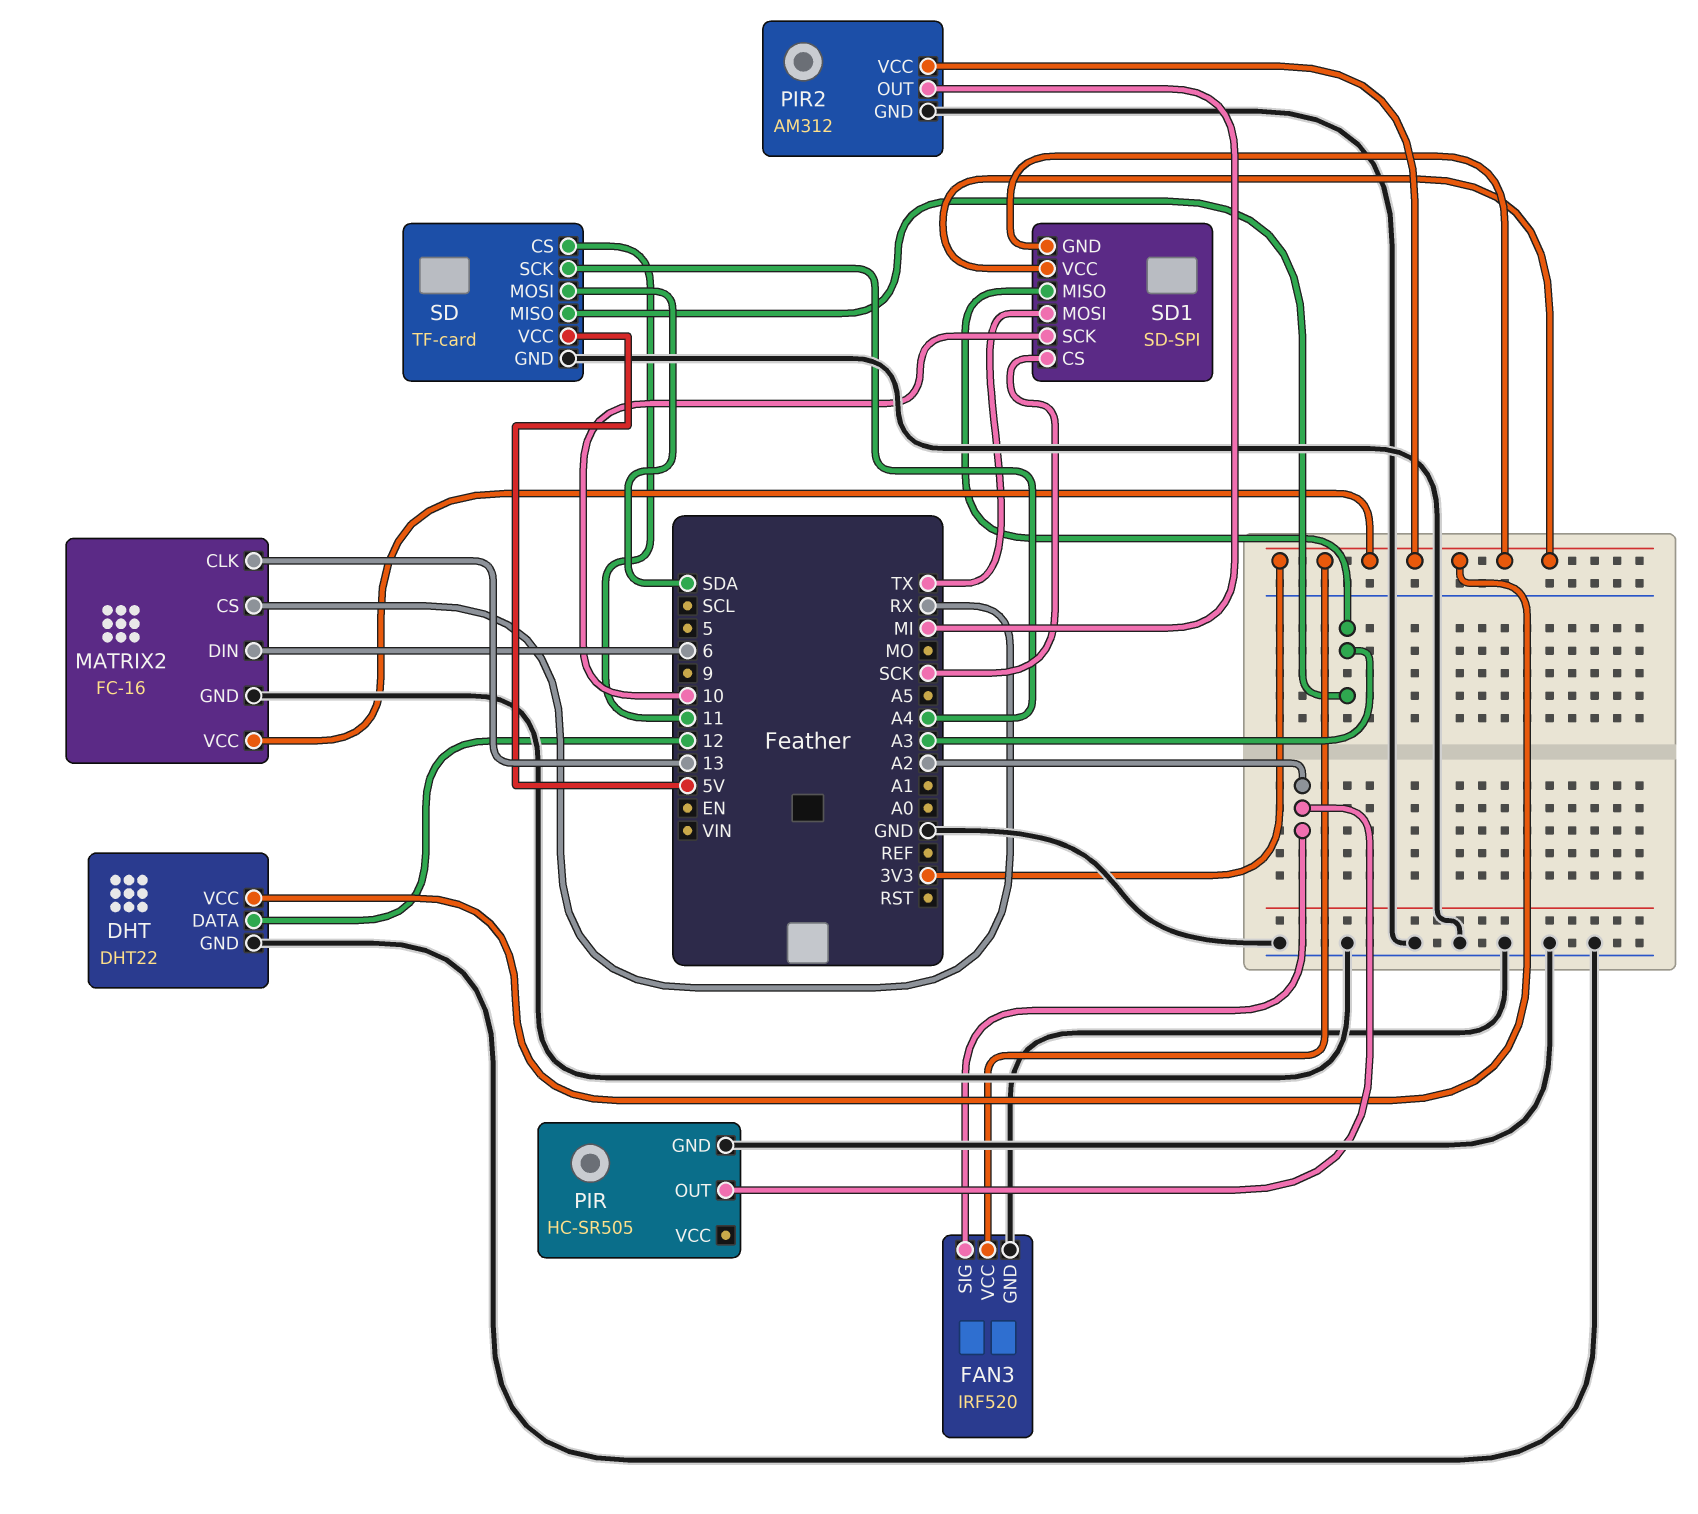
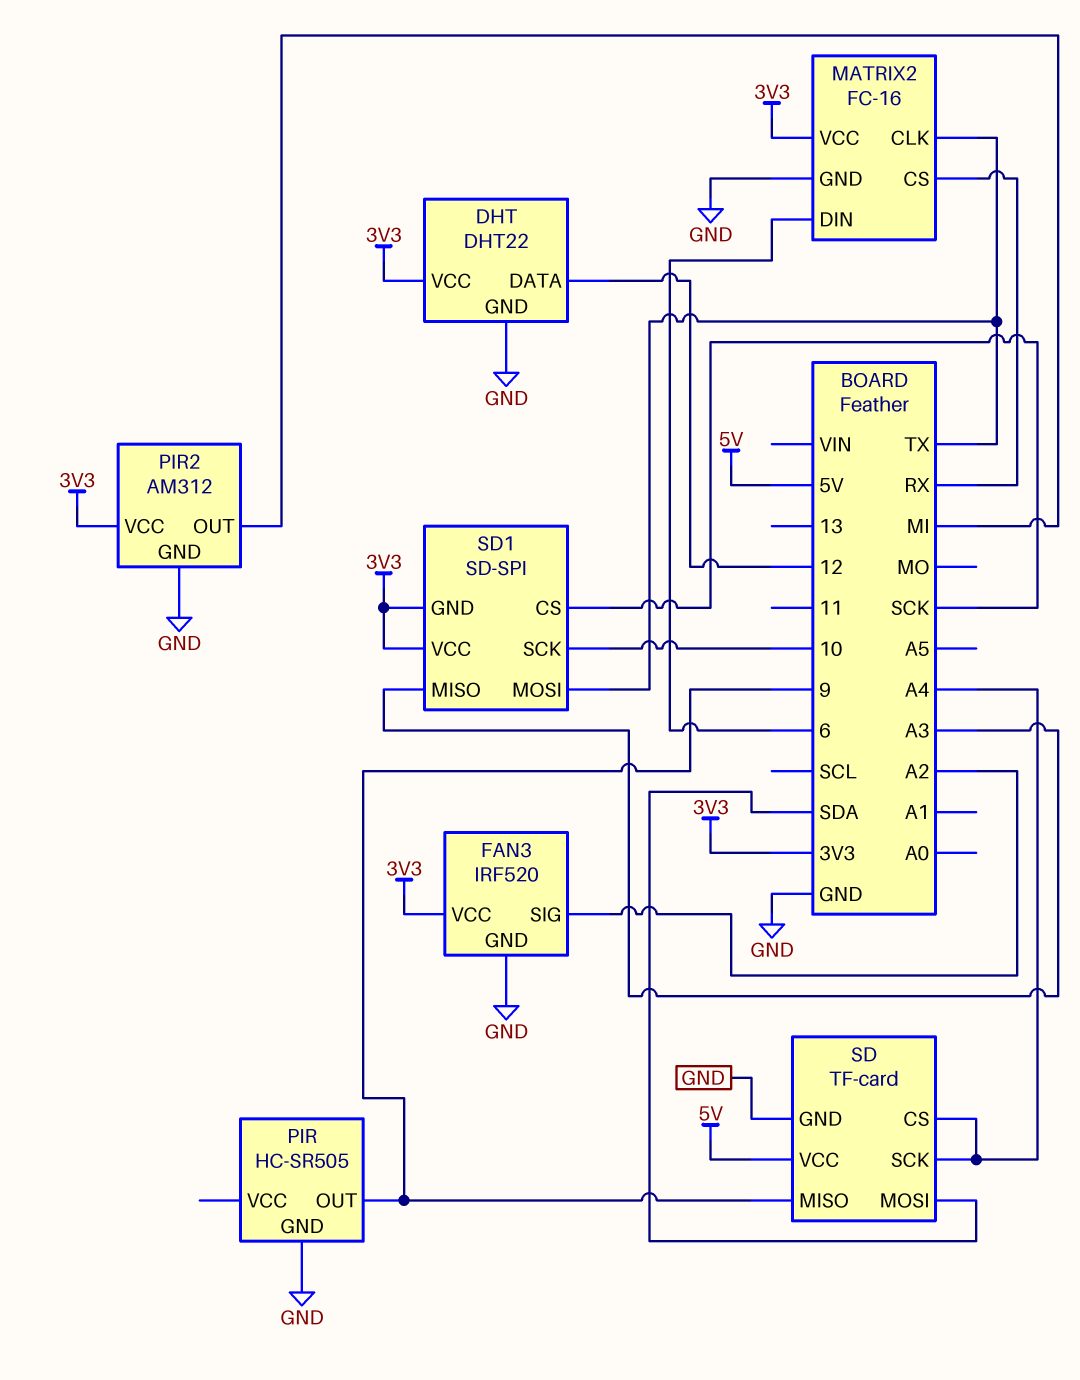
MATRIX2 pin CLK: 13 -> TX
PIR pin OUT: A2 -> 9
SD pin CS: 11 -> A4
SD pin MISO: A3 -> 9

